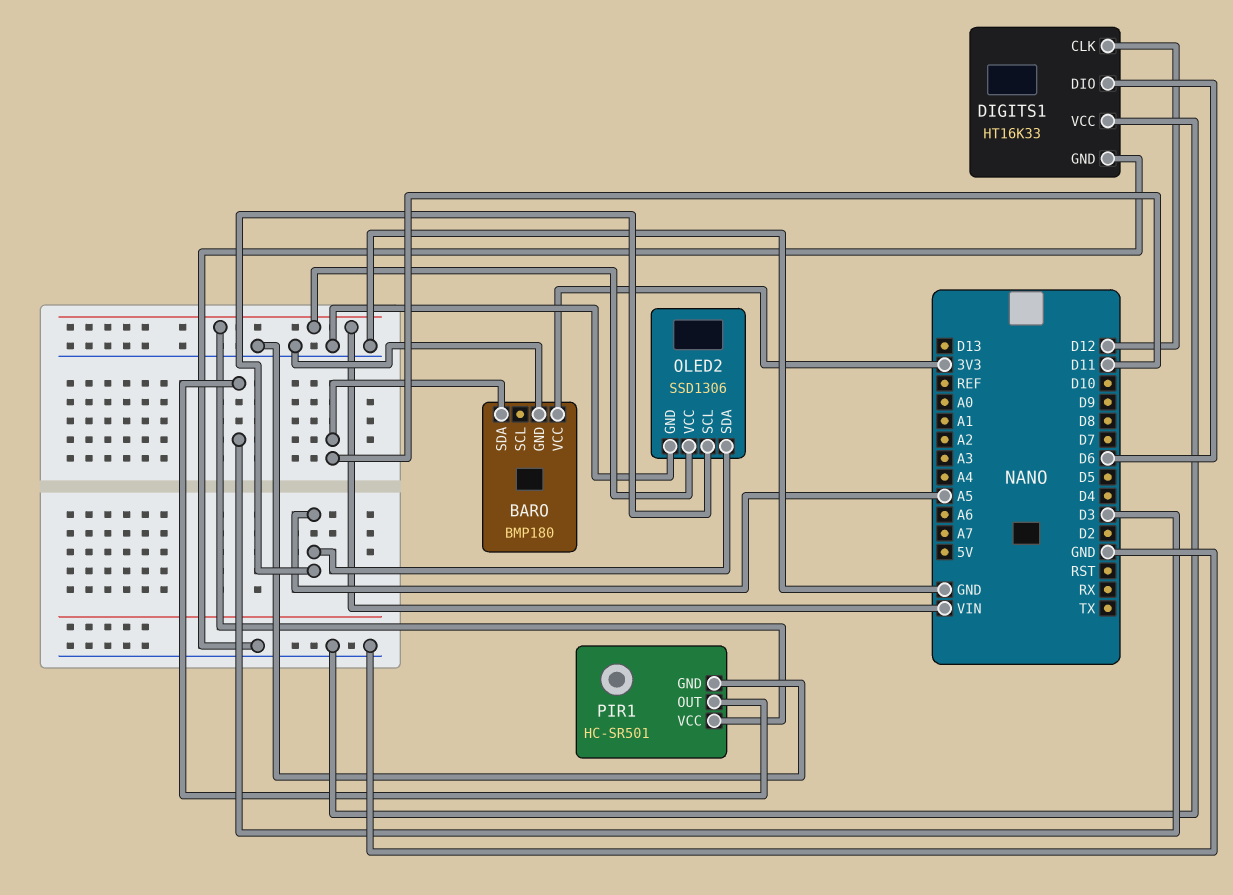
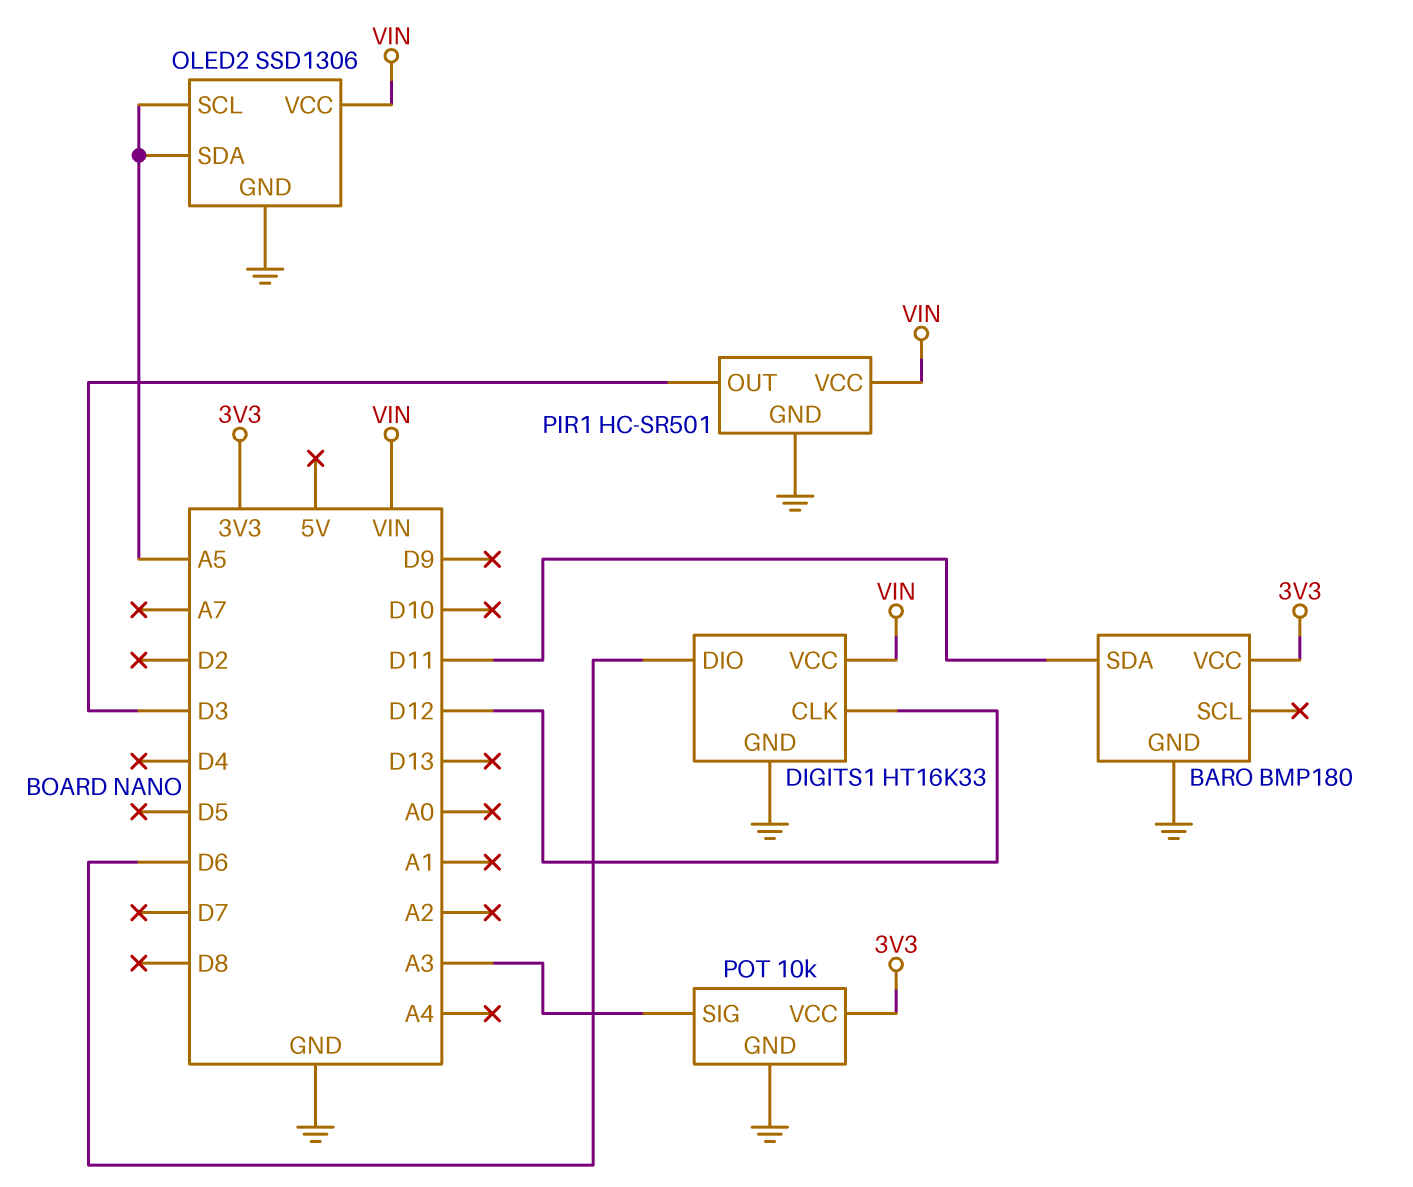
DIGITS1 pin VCC: GND -> VIN
POT: none -> 10k
POT pin GND: none -> GND
POT pin SIG: none -> A3
POT pin VCC: none -> 3V3

